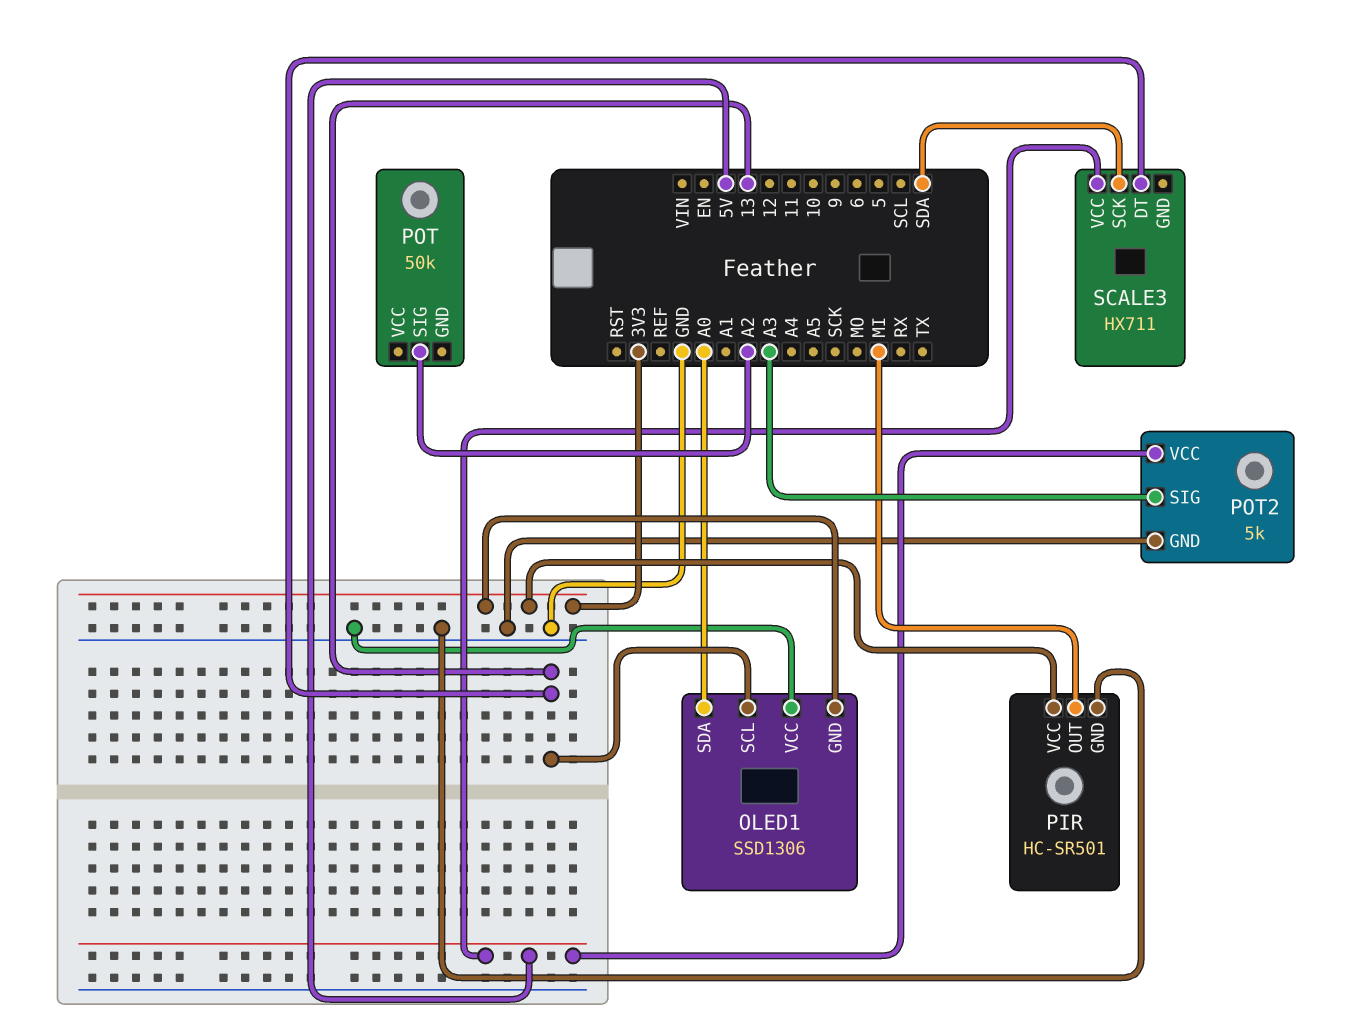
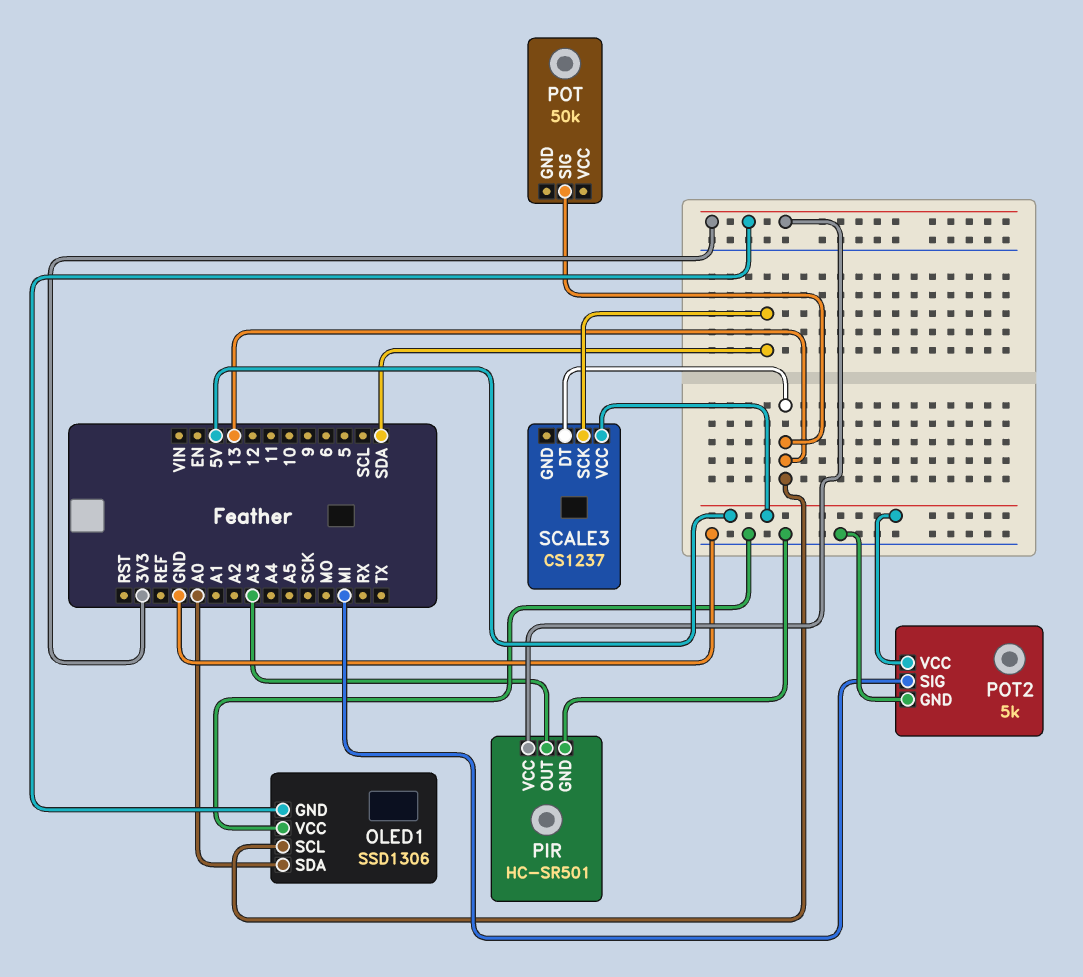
PIR pin OUT: MI -> A3
POT pin SIG: A2 -> 13
POT2 pin SIG: A3 -> MI
SCALE3: HX711 -> CS1237

